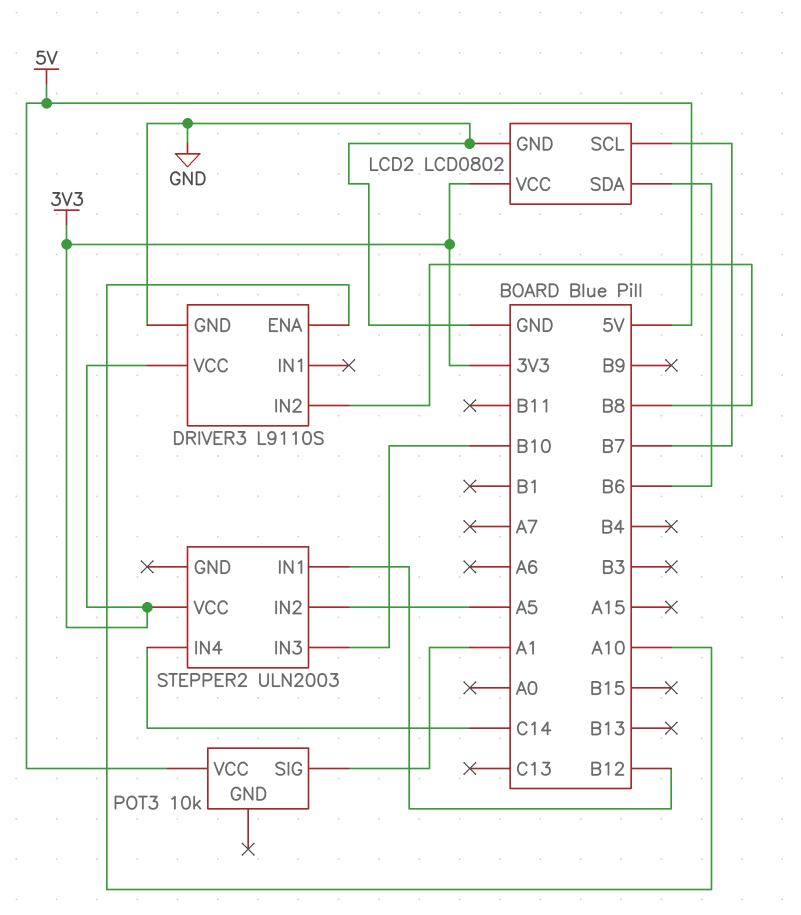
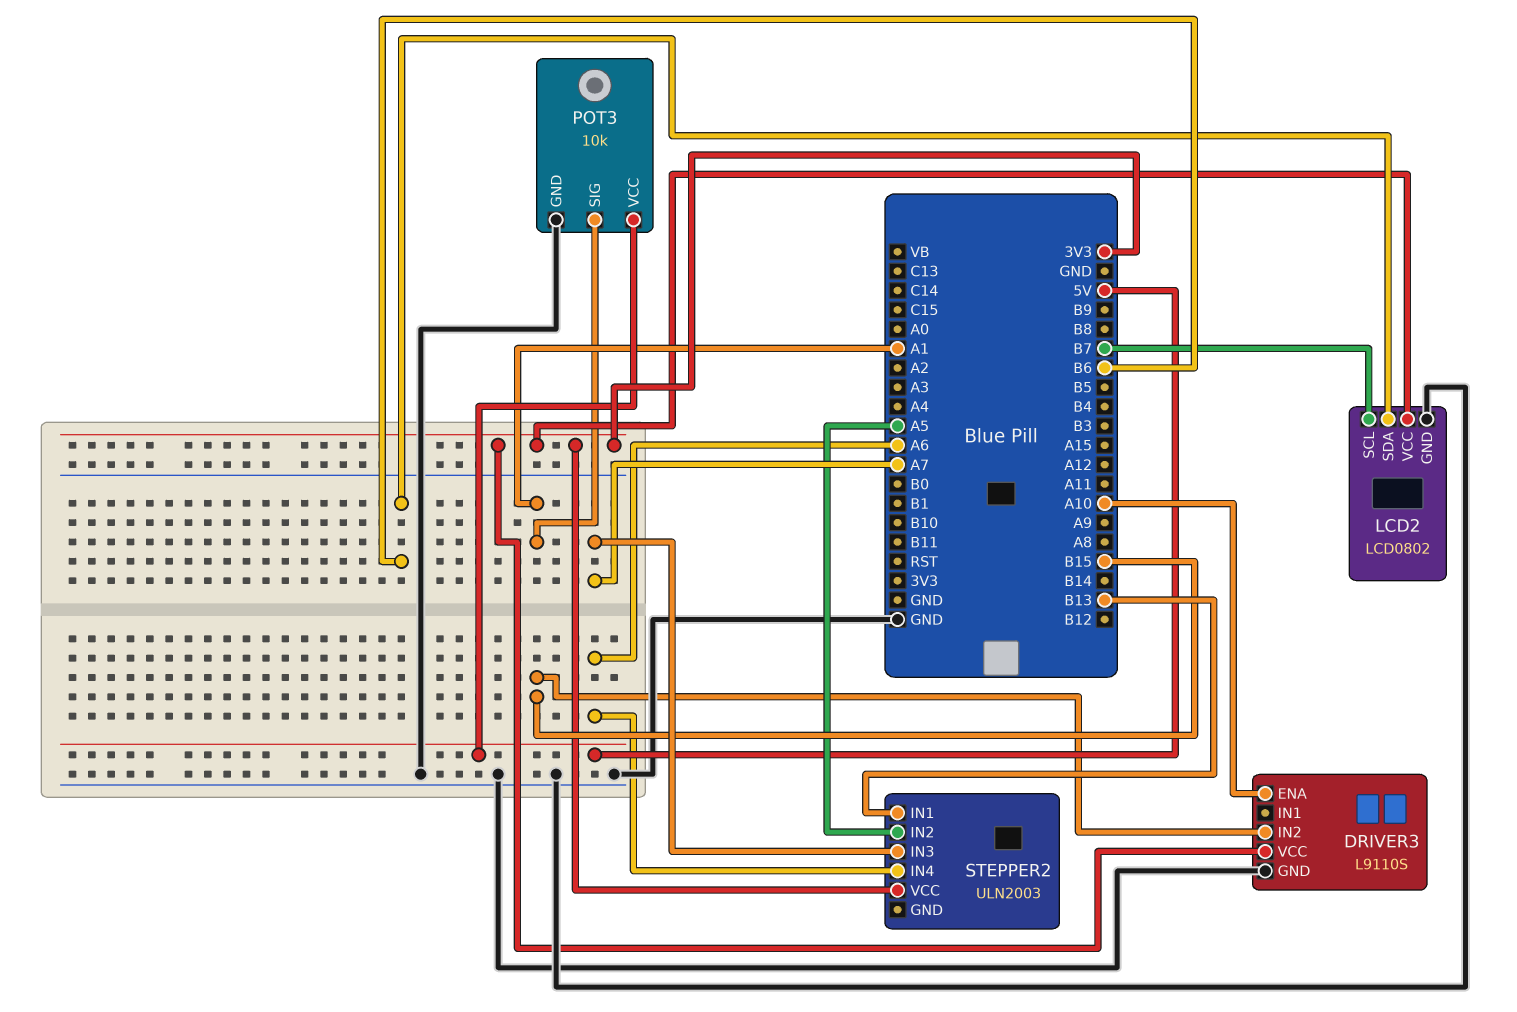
DRIVER3 pin IN2: B8 -> B15
POT3 pin GND: none -> GND
STEPPER2 pin IN1: B12 -> B13
STEPPER2 pin IN3: B10 -> A7
STEPPER2 pin IN4: C14 -> A6

